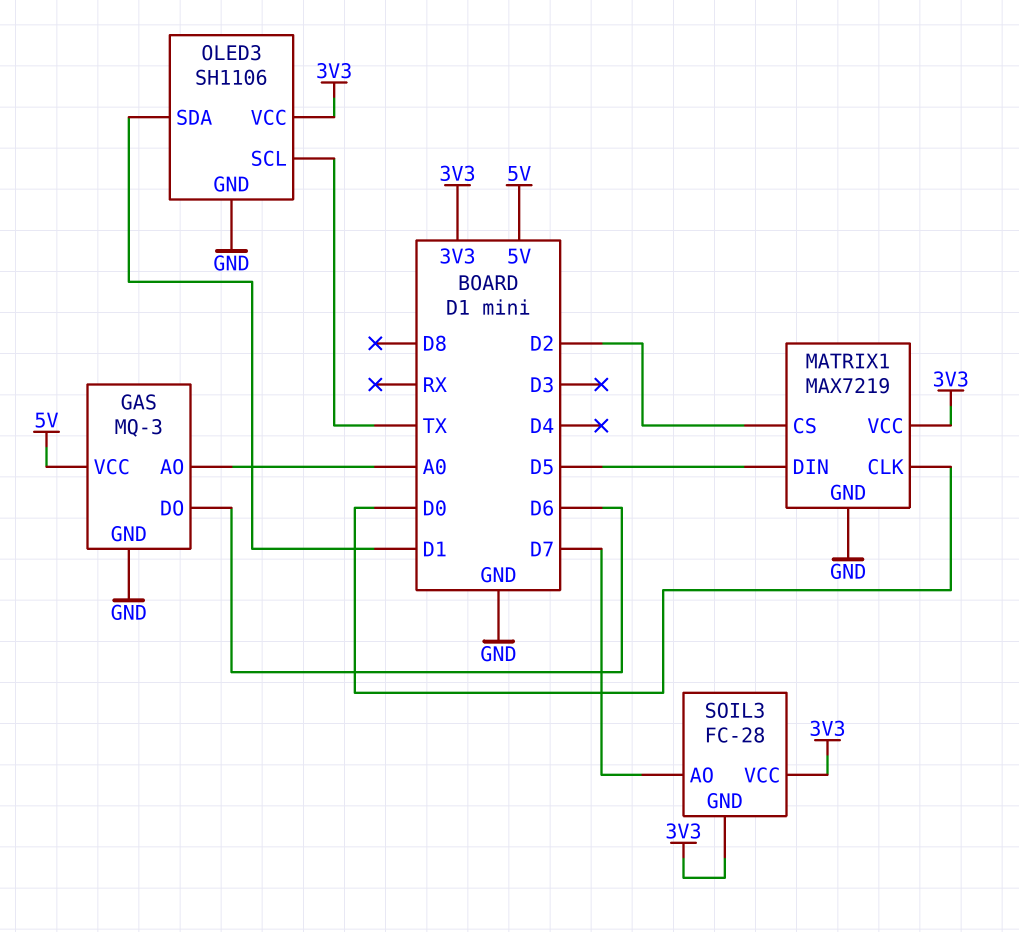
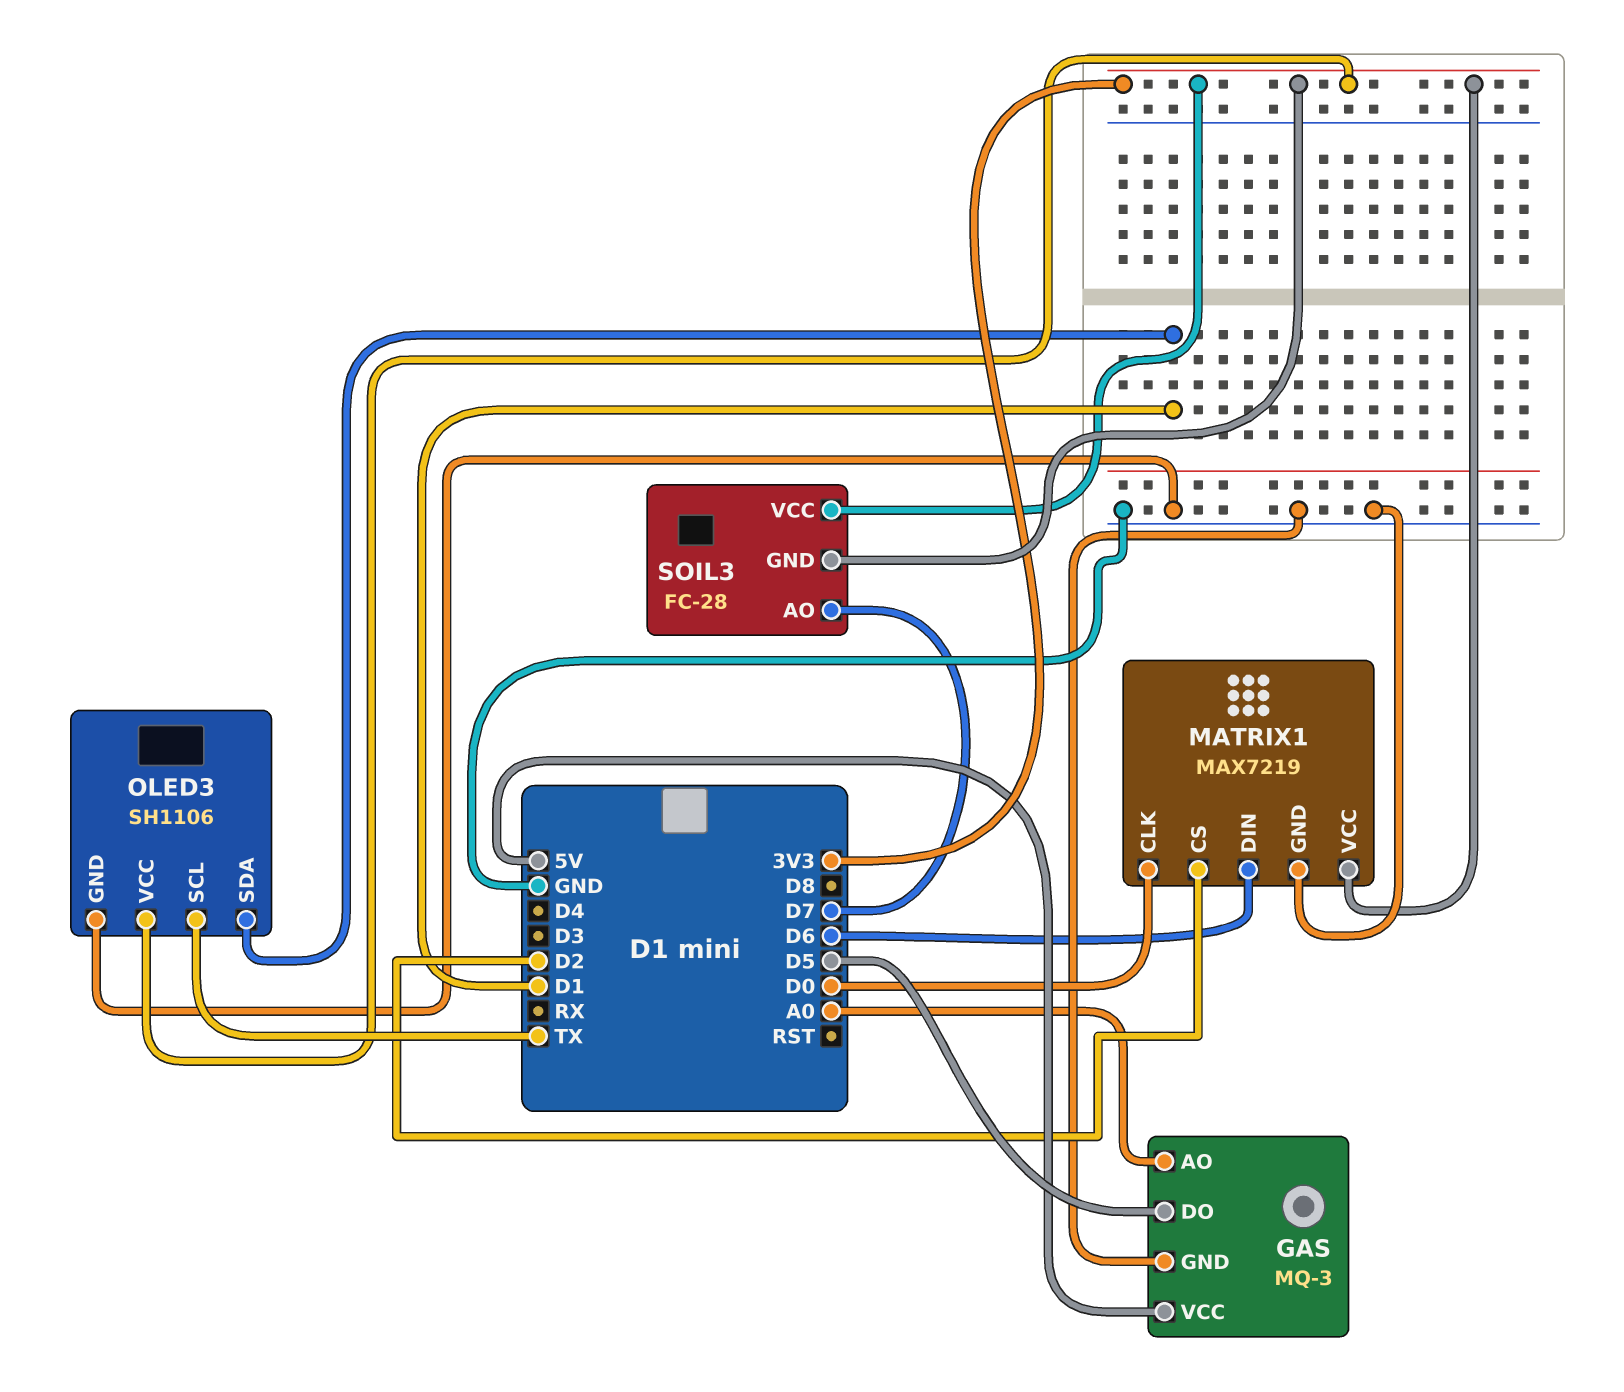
GAS pin DO: D6 -> D5
MATRIX1 pin DIN: D5 -> D6

